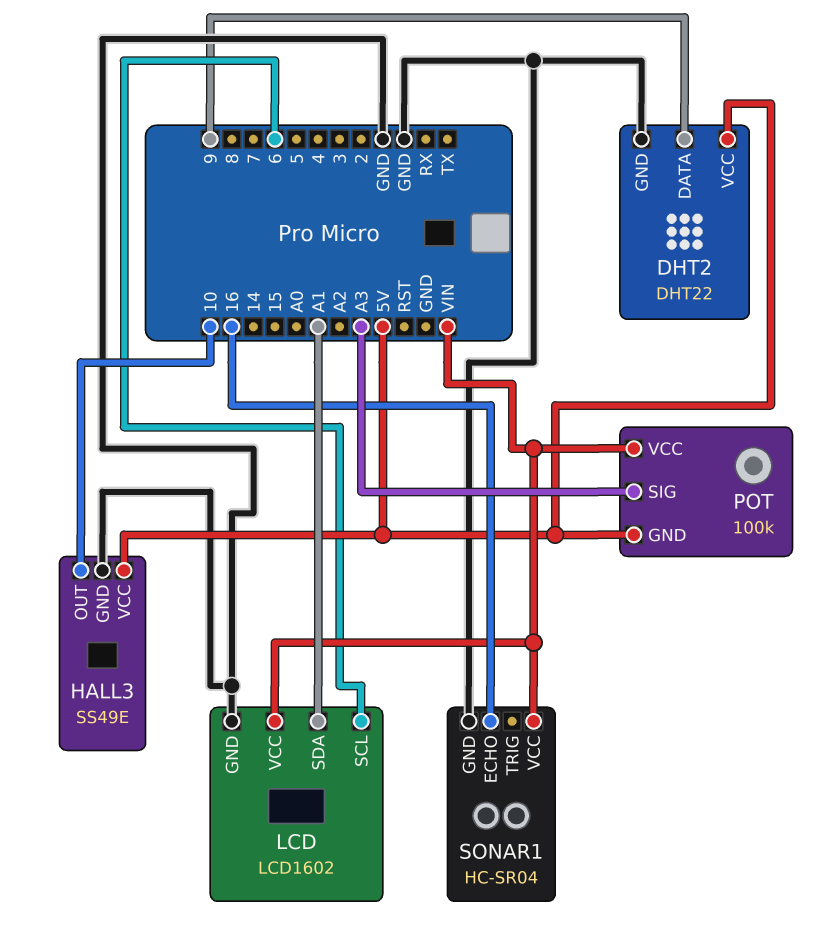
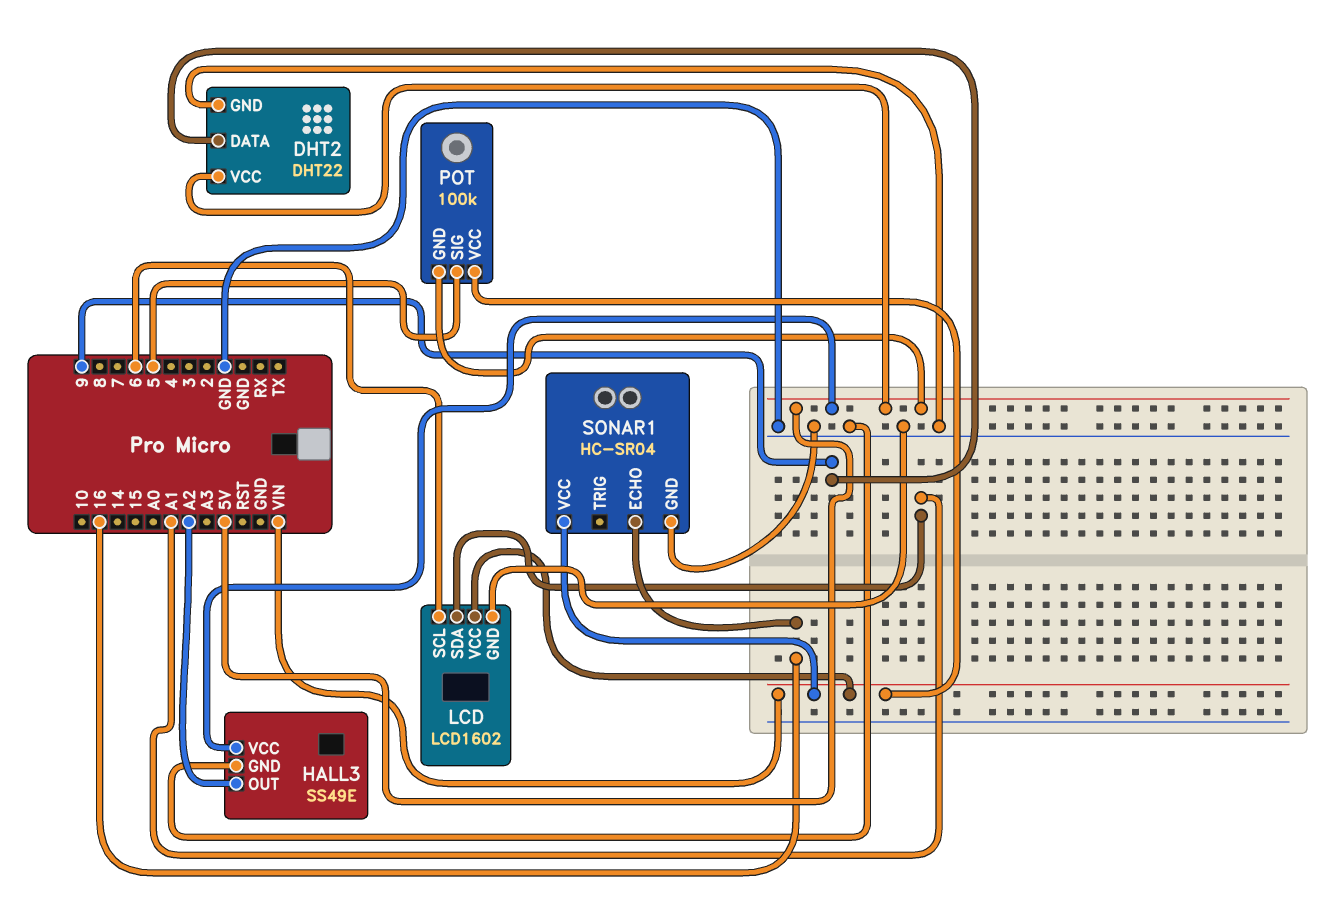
HALL3 pin OUT: 10 -> A2
POT pin SIG: A3 -> 5

